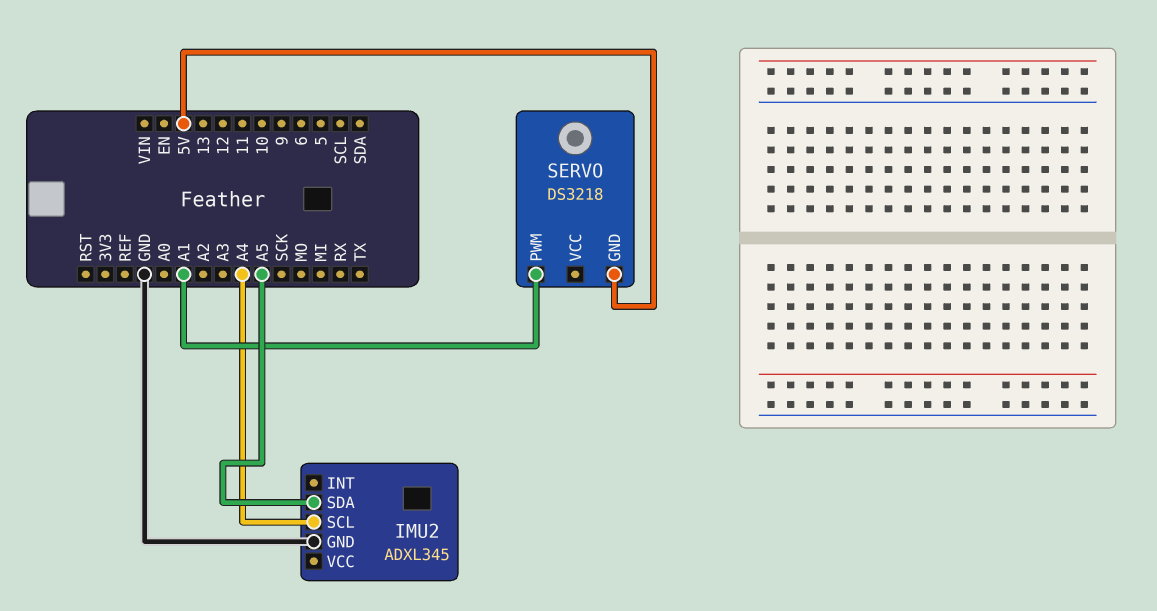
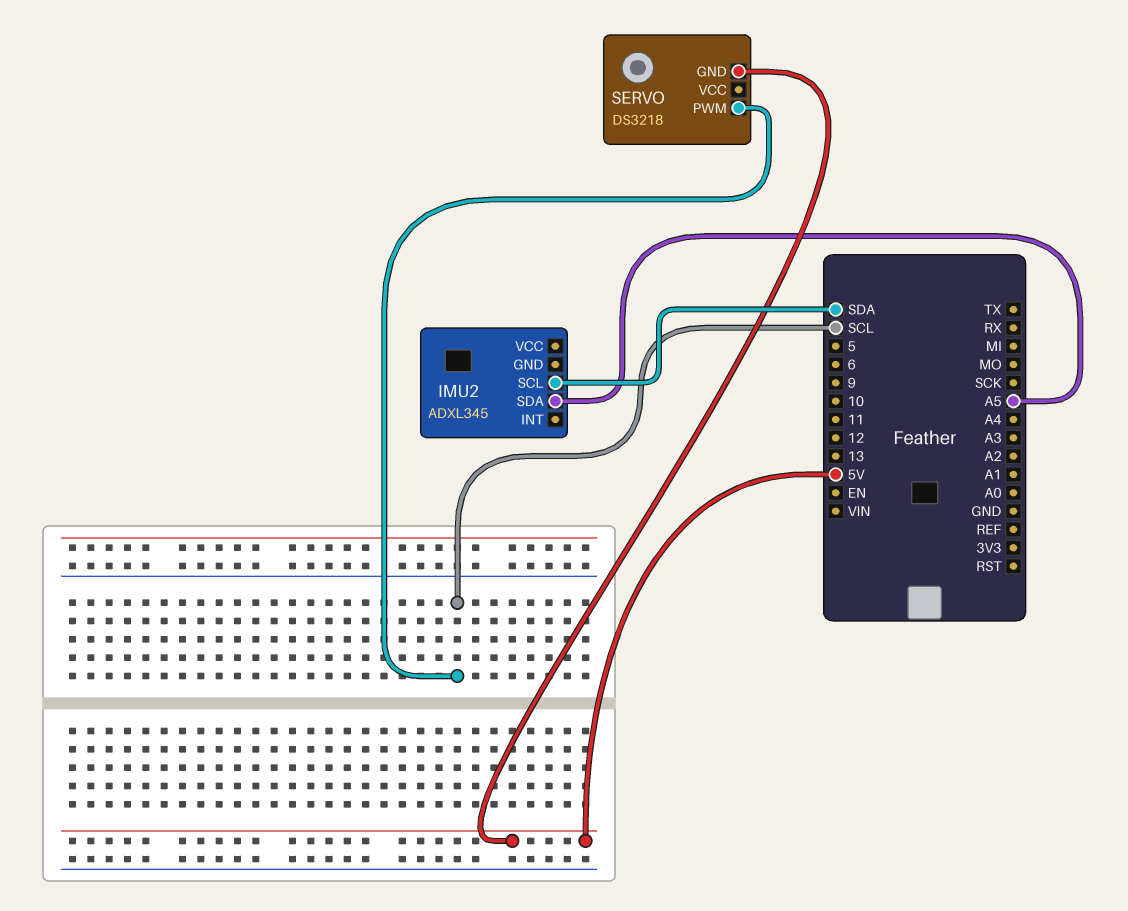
IMU2 pin GND: GND -> none
IMU2 pin SCL: A4 -> SDA
SERVO pin PWM: A1 -> SCL

